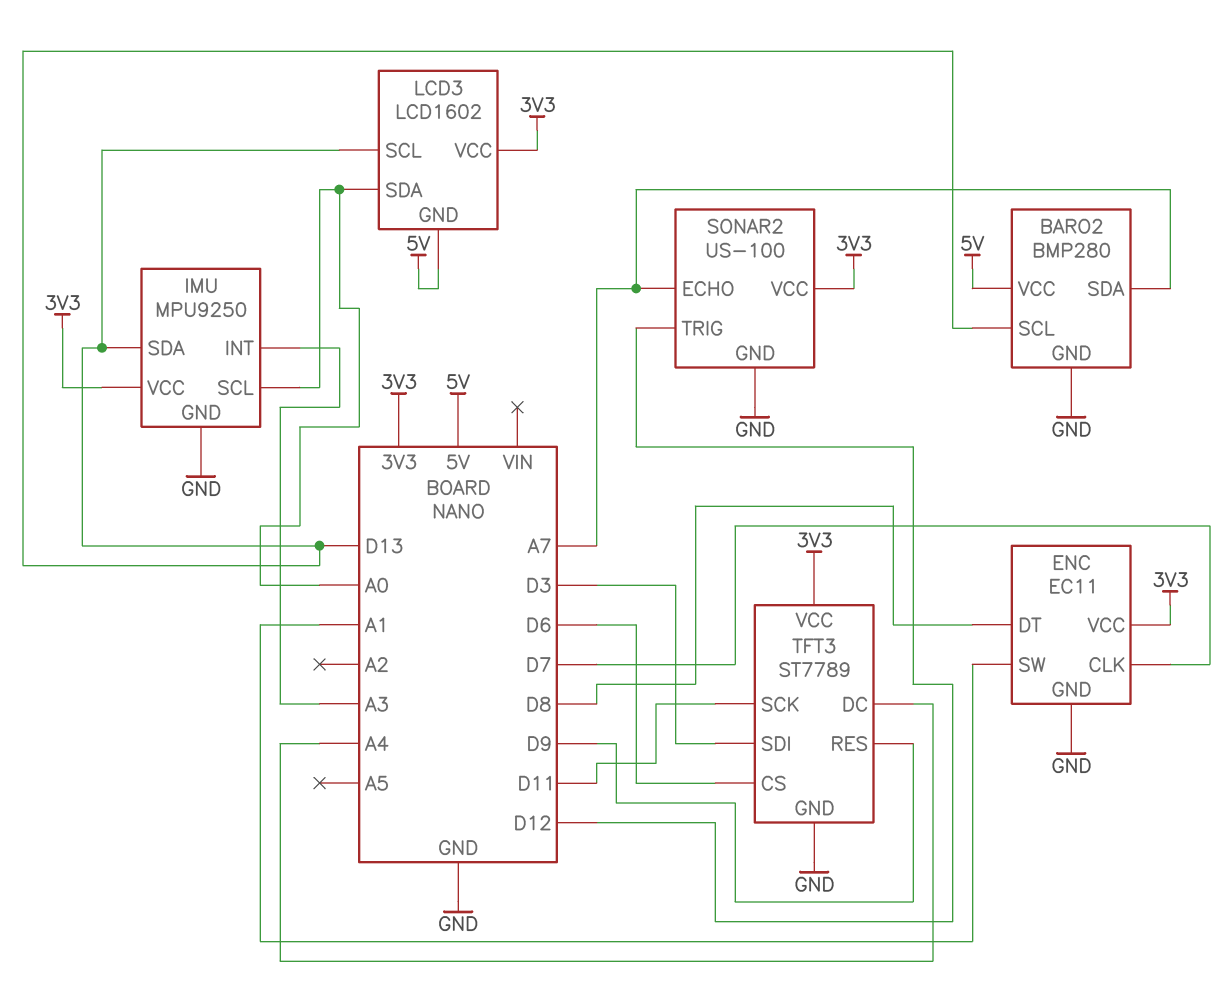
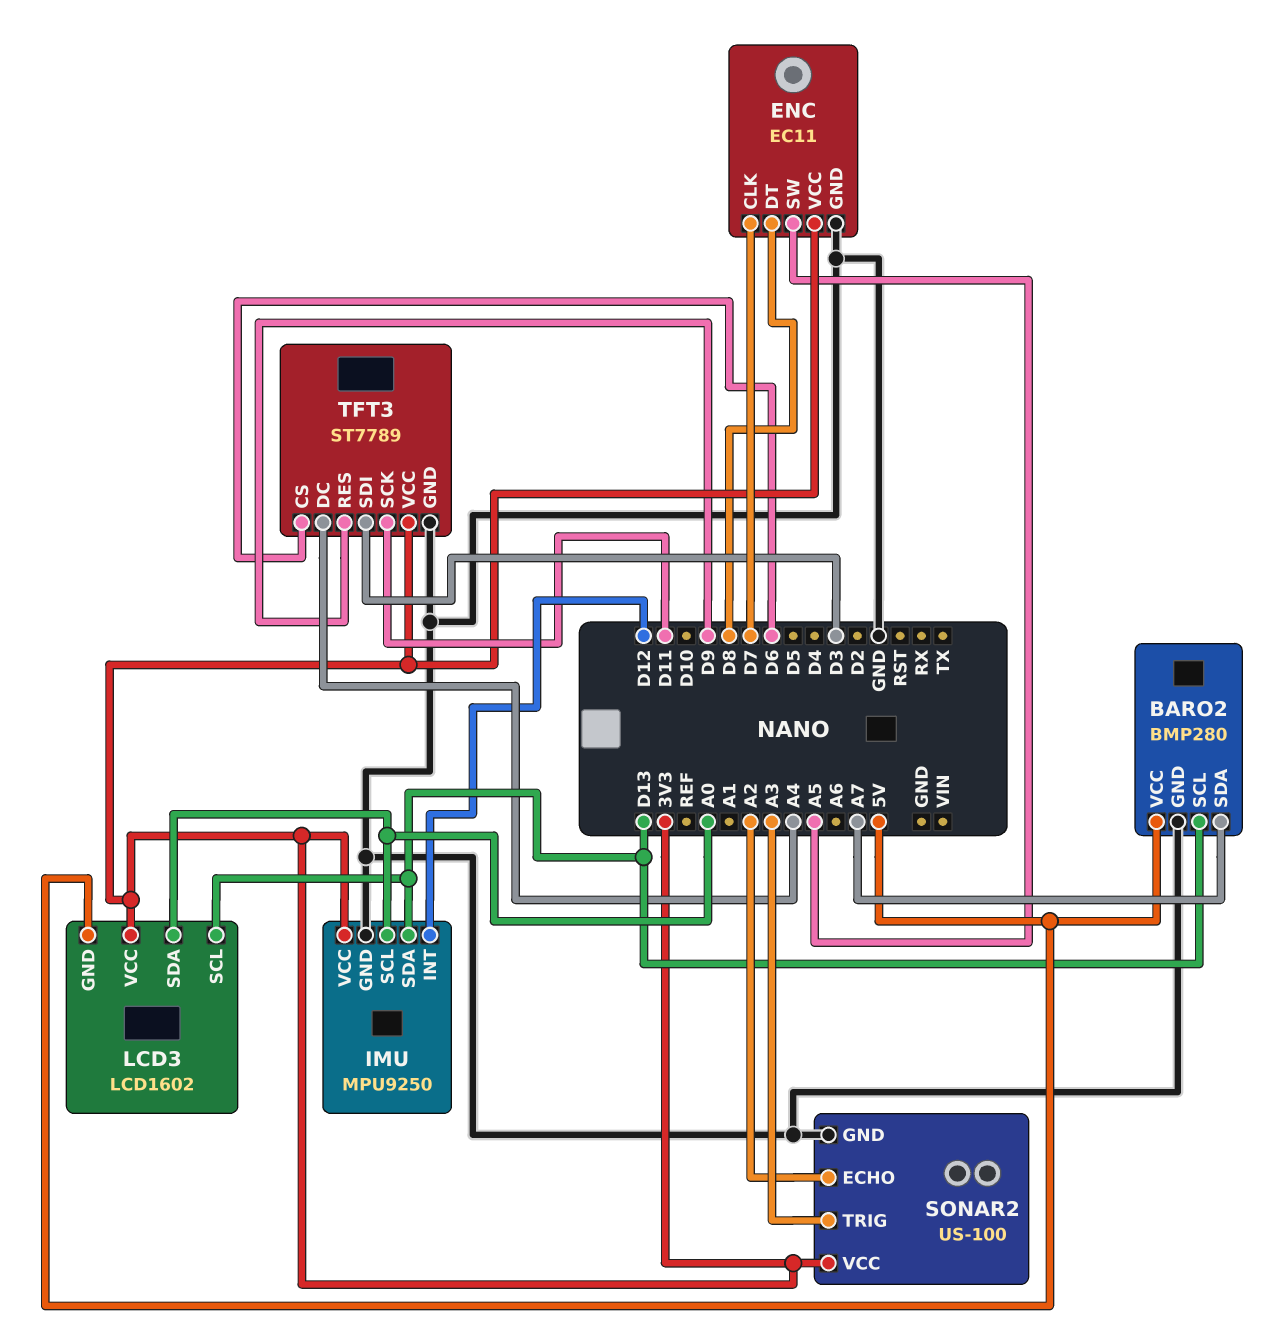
ENC pin SW: A1 -> A5
IMU pin INT: A3 -> D12
SONAR2 pin ECHO: A7 -> A2
SONAR2 pin TRIG: D12 -> A3

